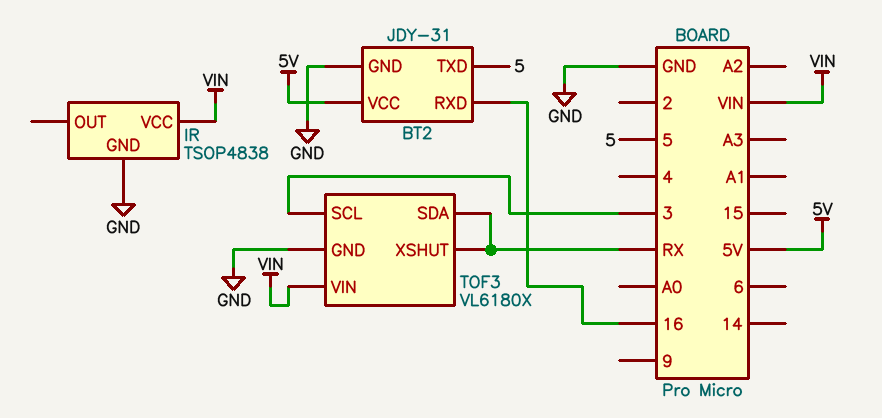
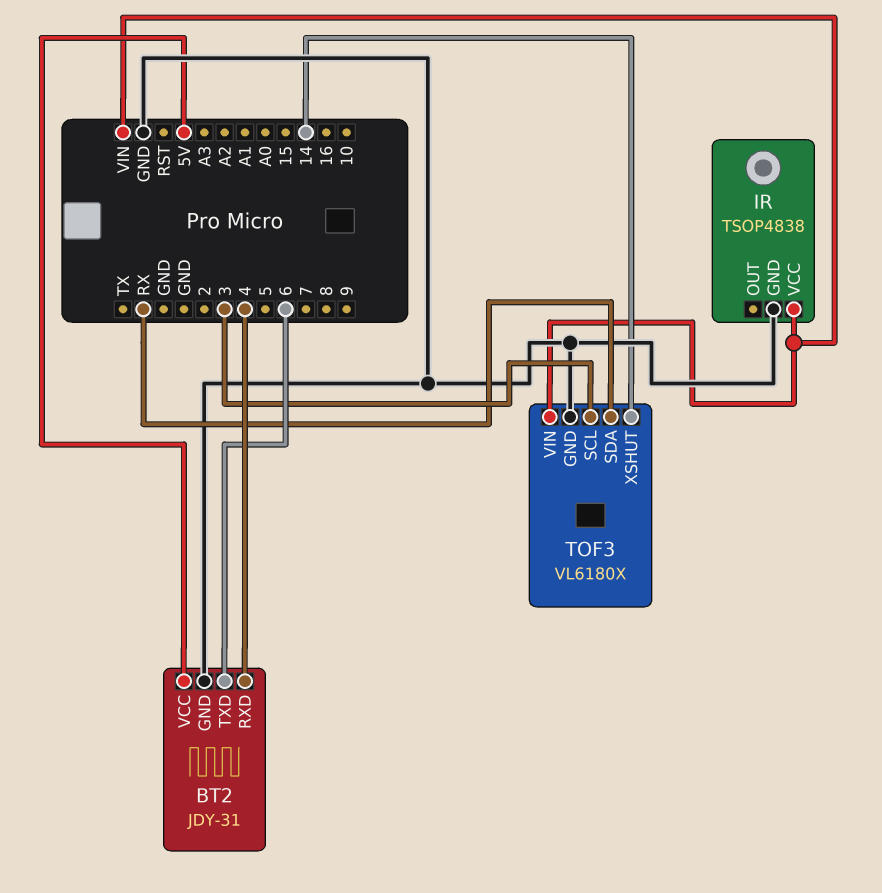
BT2 pin RXD: 16 -> 4
BT2 pin TXD: 5 -> 6
TOF3 pin XSHUT: RX -> 14

